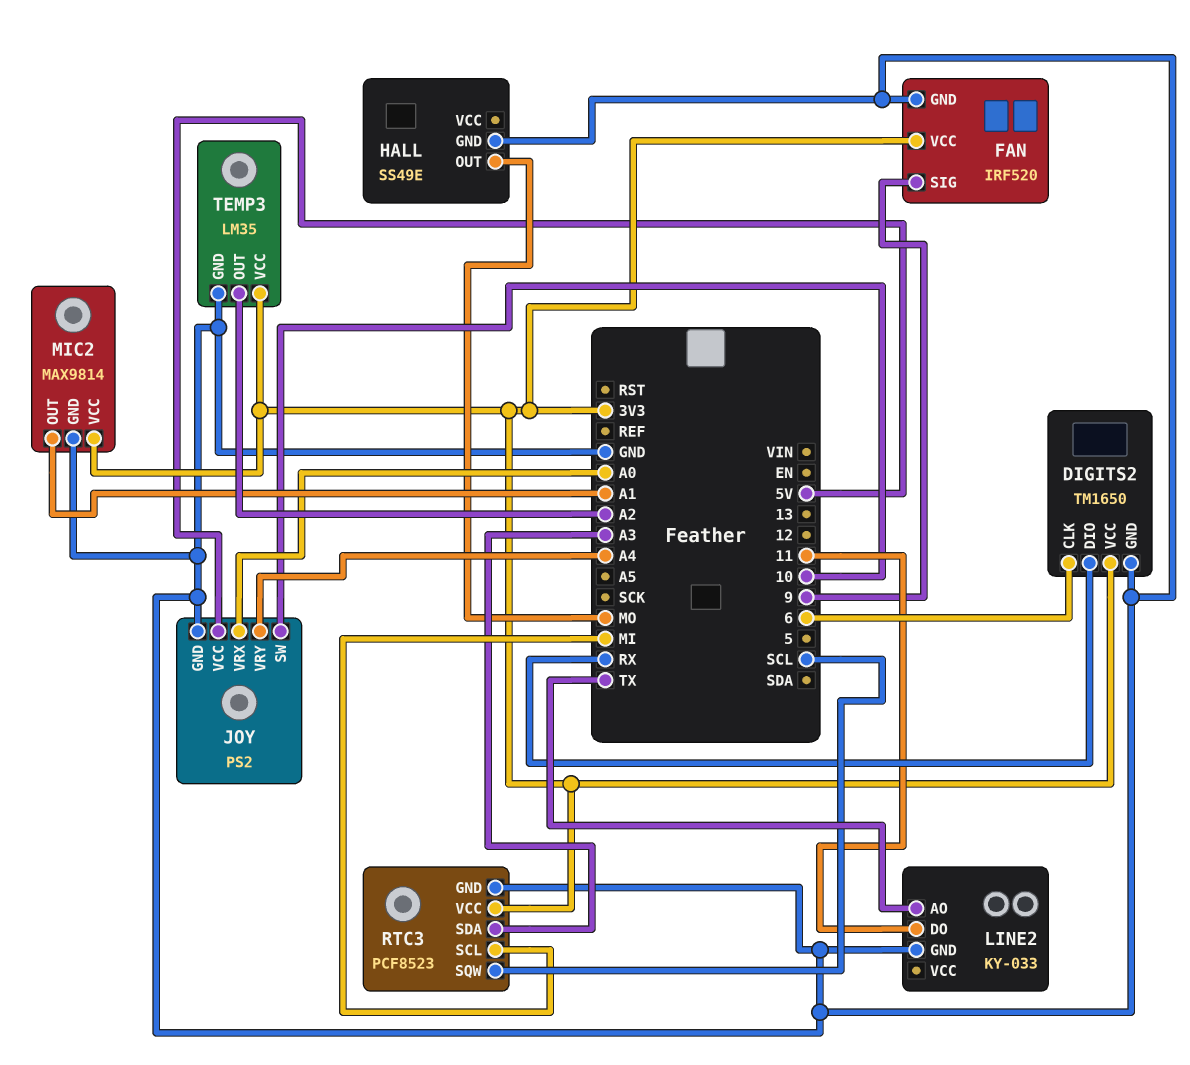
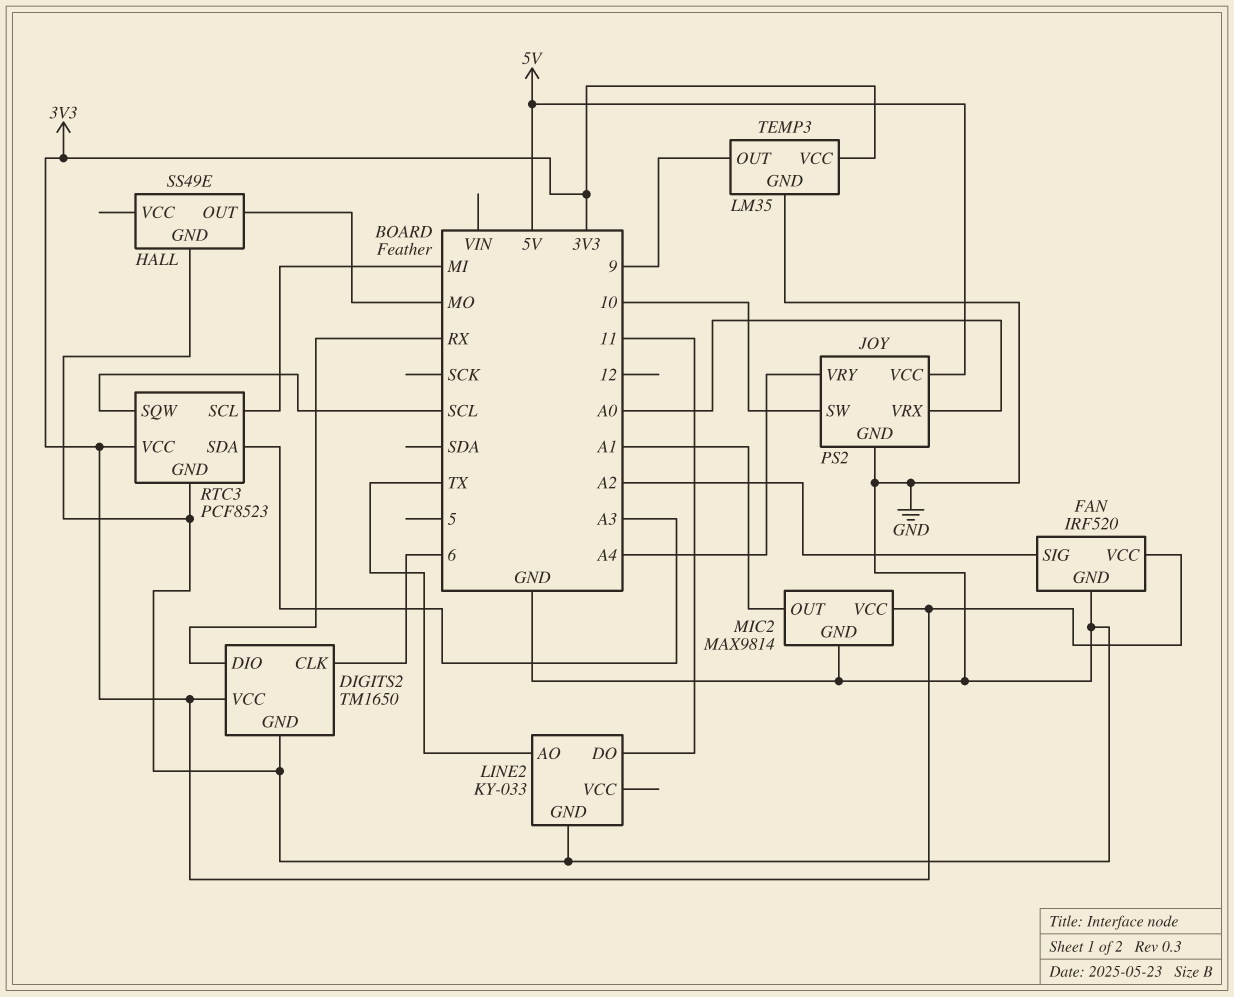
FAN pin SIG: 9 -> A2
TEMP3 pin OUT: A2 -> 9

